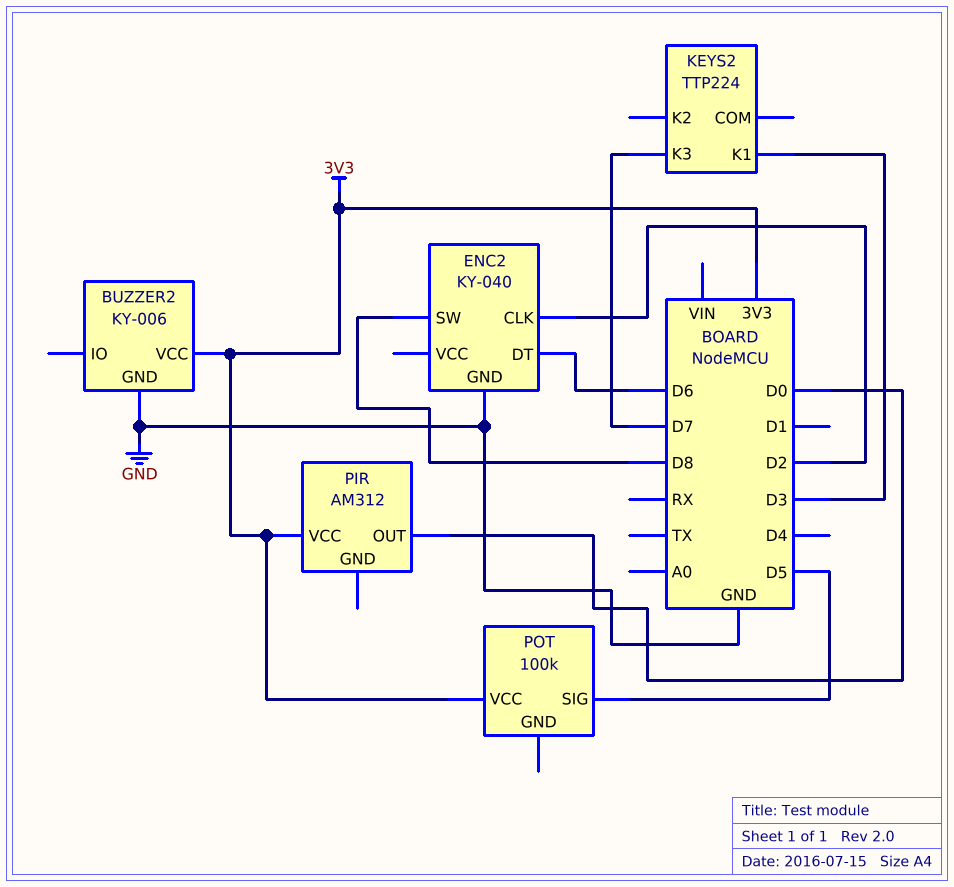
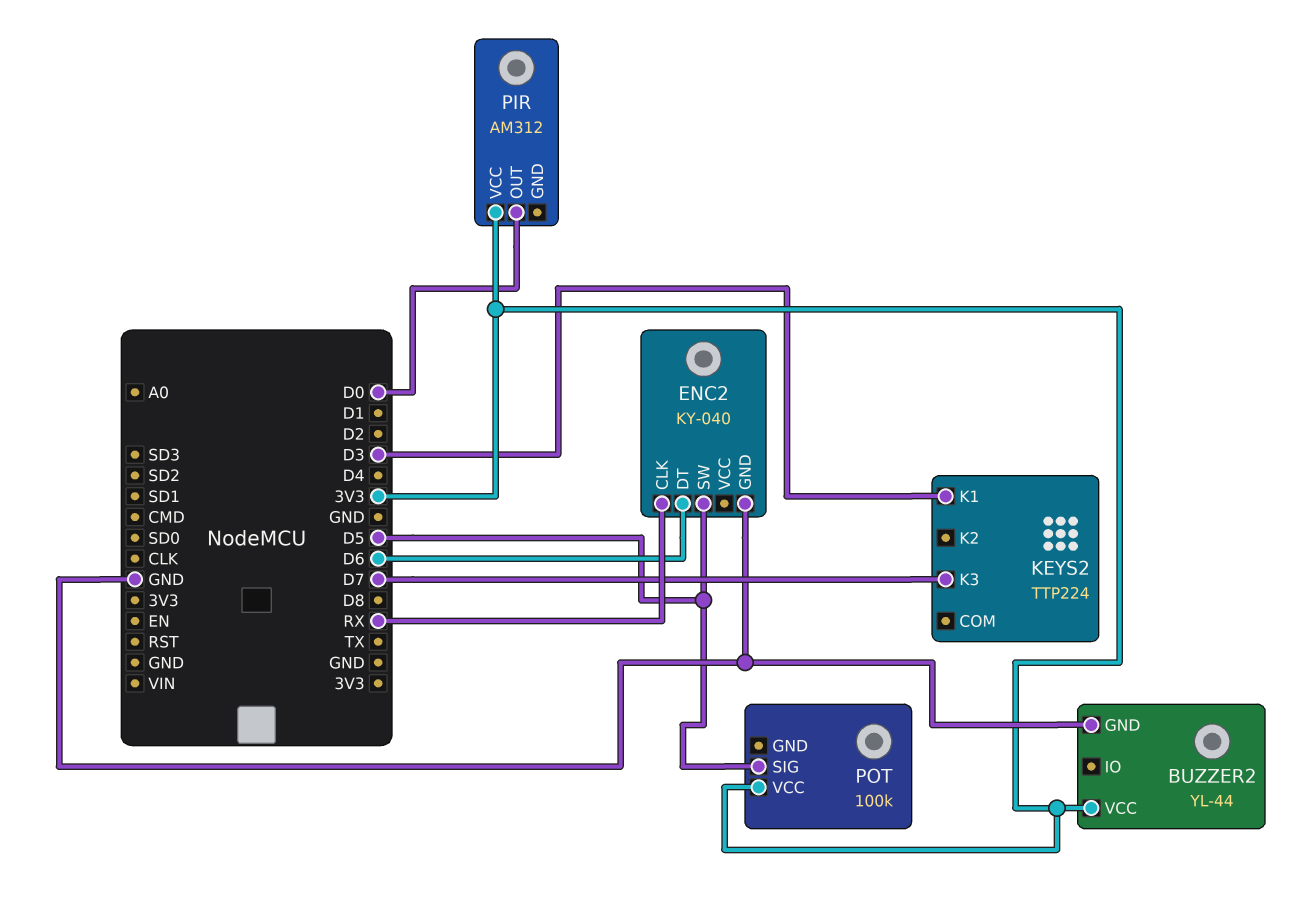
BUZZER2: KY-006 -> YL-44
ENC2 pin CLK: D2 -> RX
ENC2 pin SW: D8 -> D5

